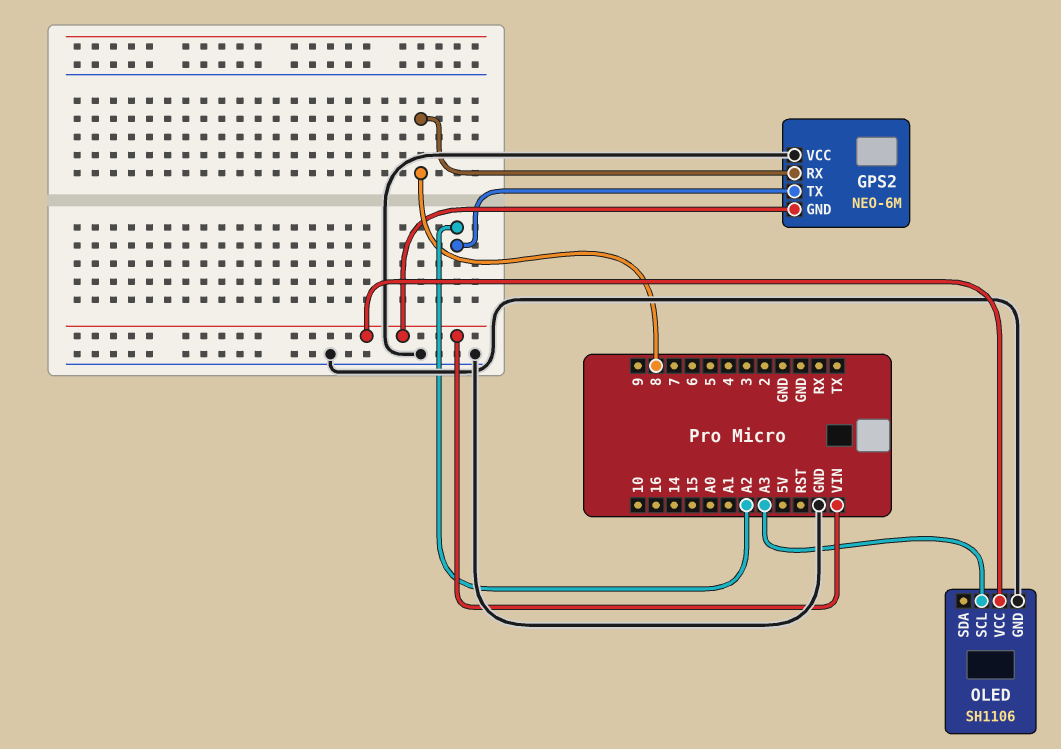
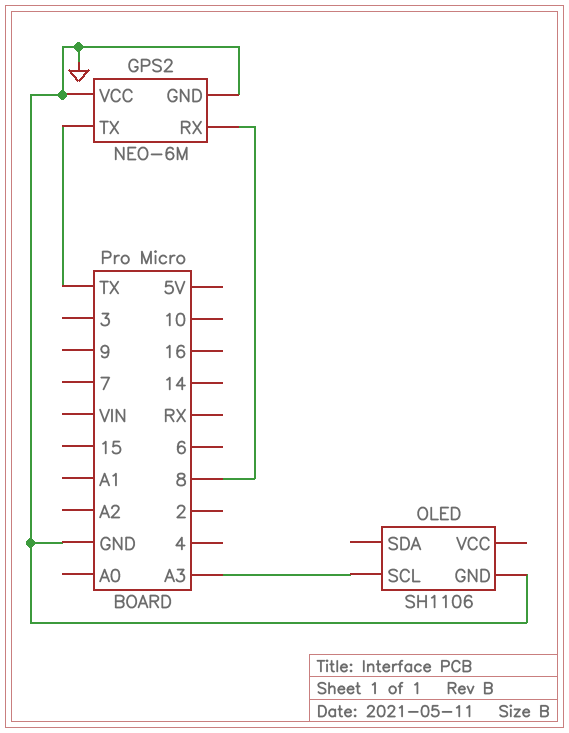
GPS2 pin GND: VIN -> GND
GPS2 pin TX: A2 -> TX
OLED pin VCC: VIN -> none

